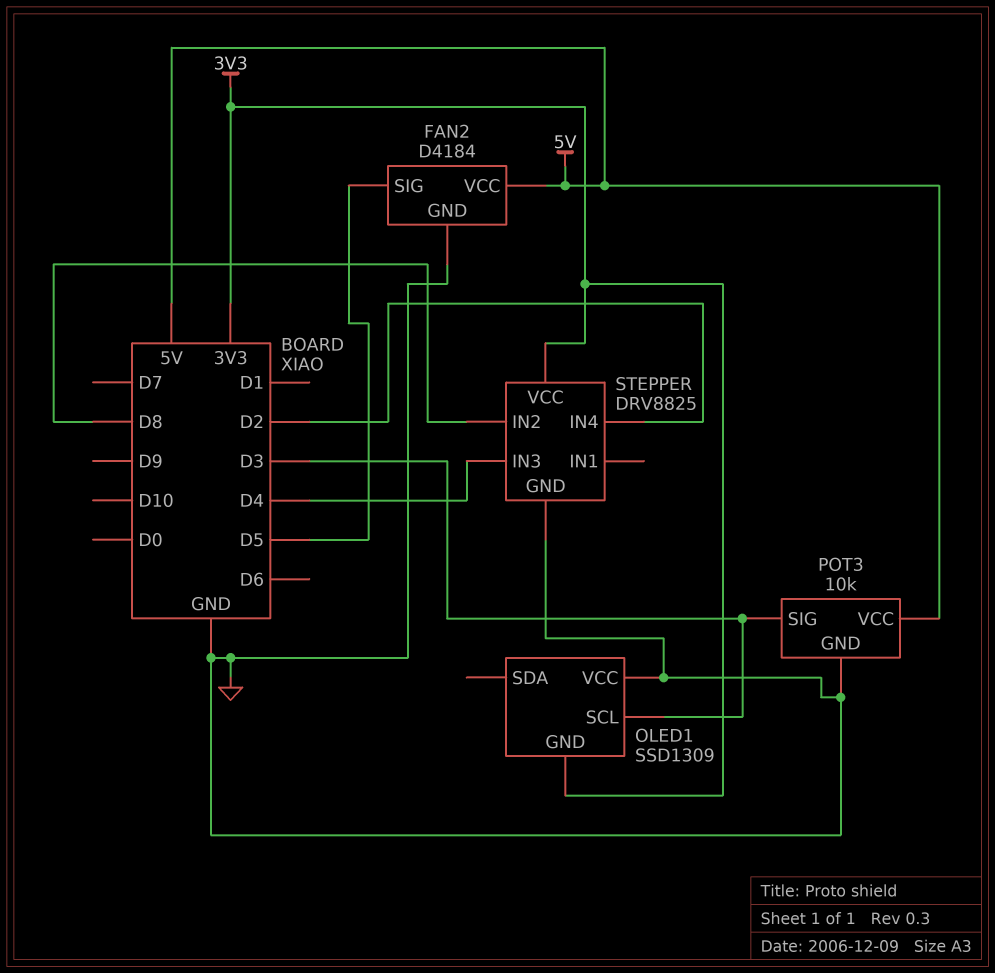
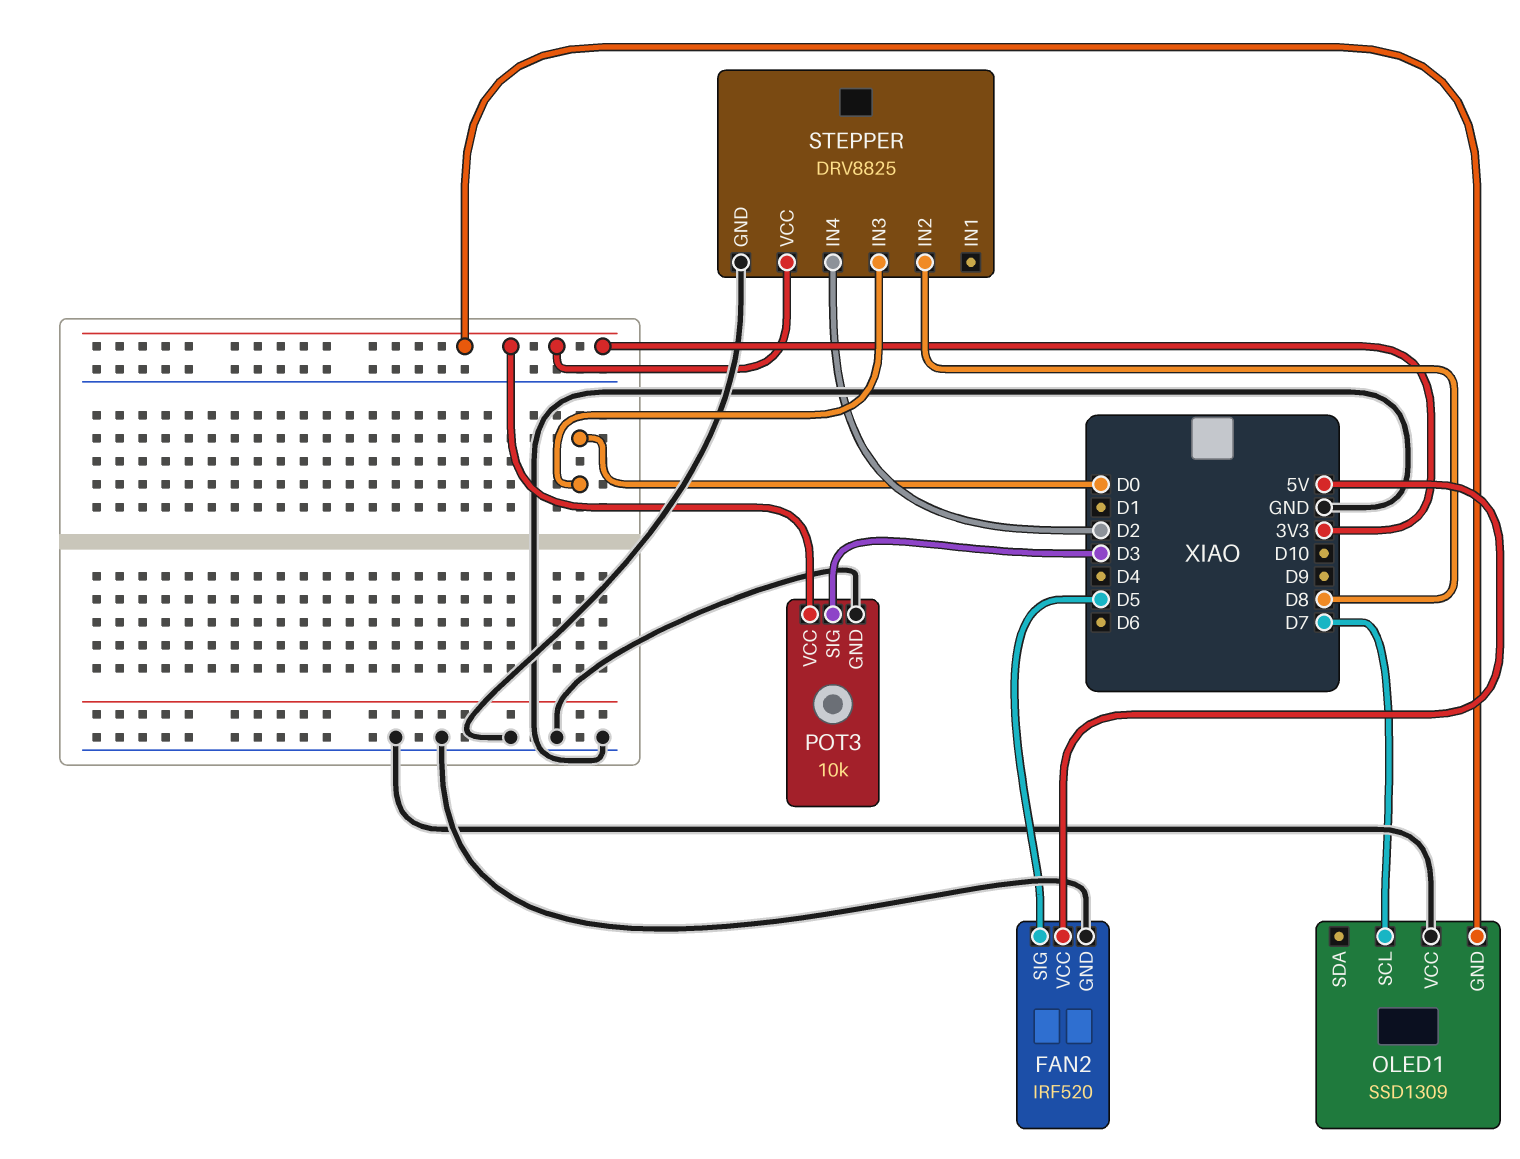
FAN2: D4184 -> IRF520
OLED1 pin SCL: D3 -> D7
POT3 pin VCC: 5V -> 3V3
STEPPER pin IN3: D4 -> D0

